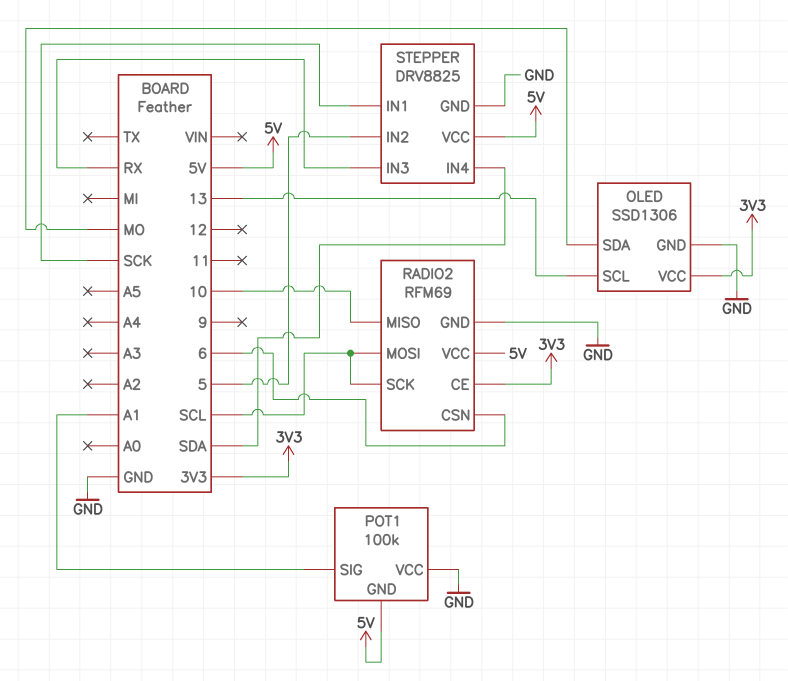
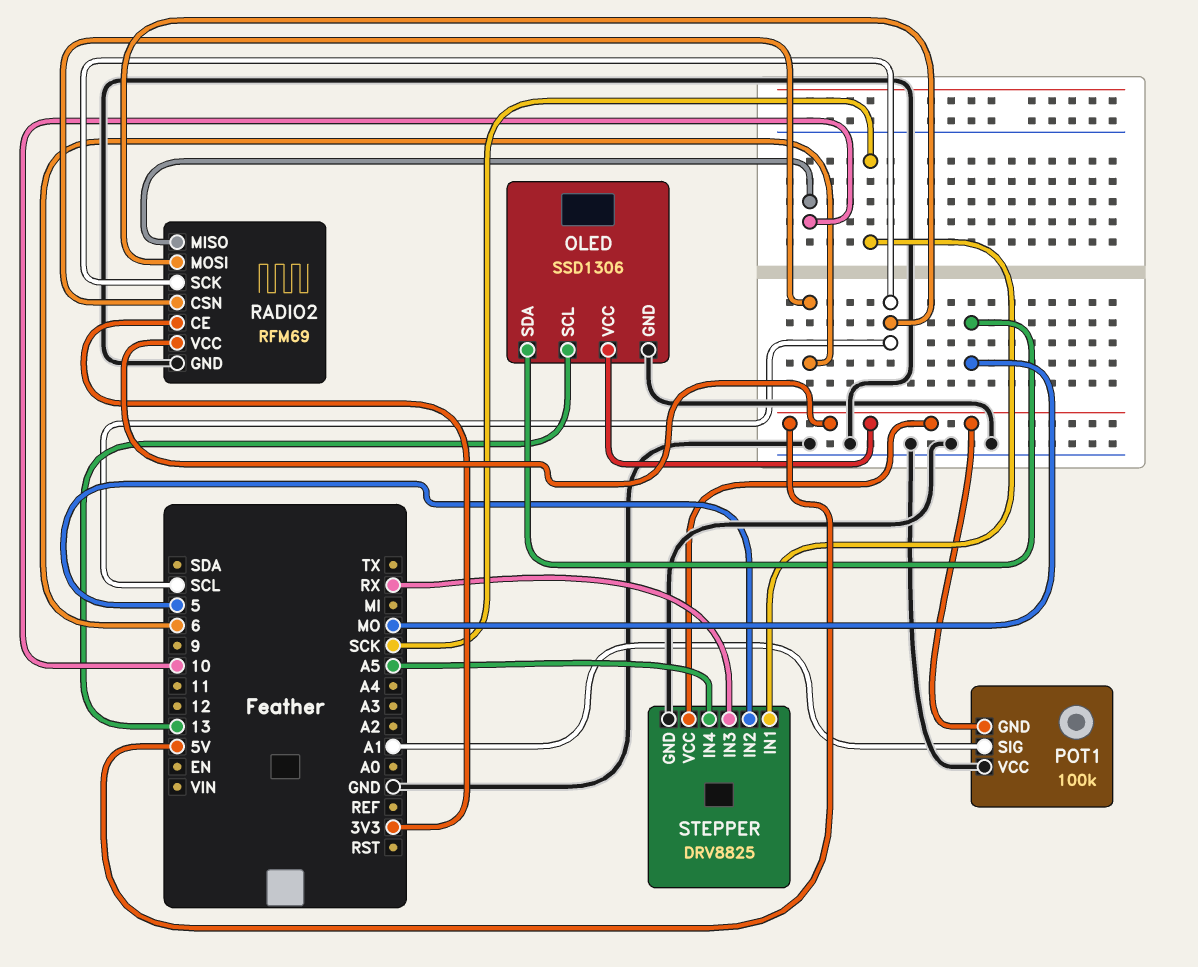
OLED pin VCC: 3V3 -> 5V
STEPPER pin IN4: SDA -> A5

